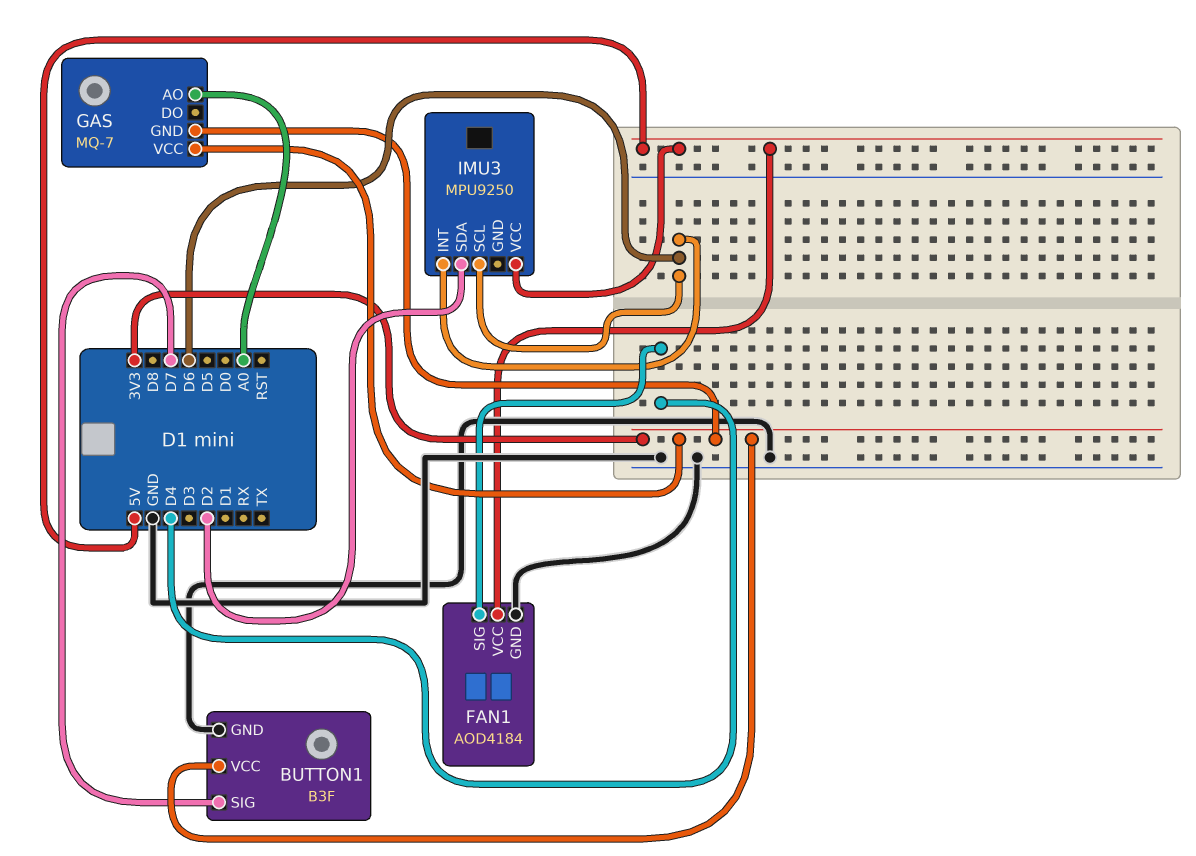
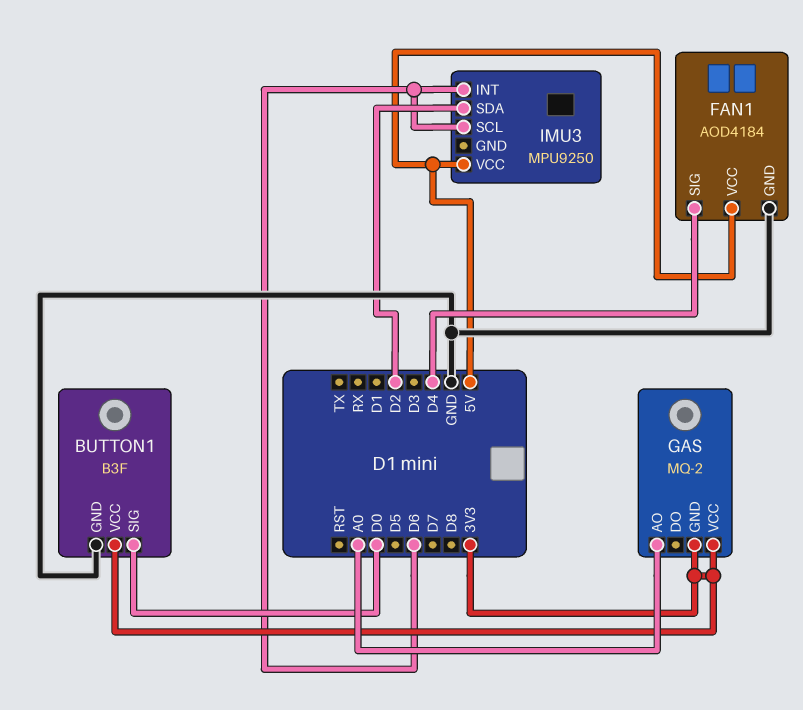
BUTTON1 pin SIG: D7 -> D0
GAS: MQ-7 -> MQ-2

